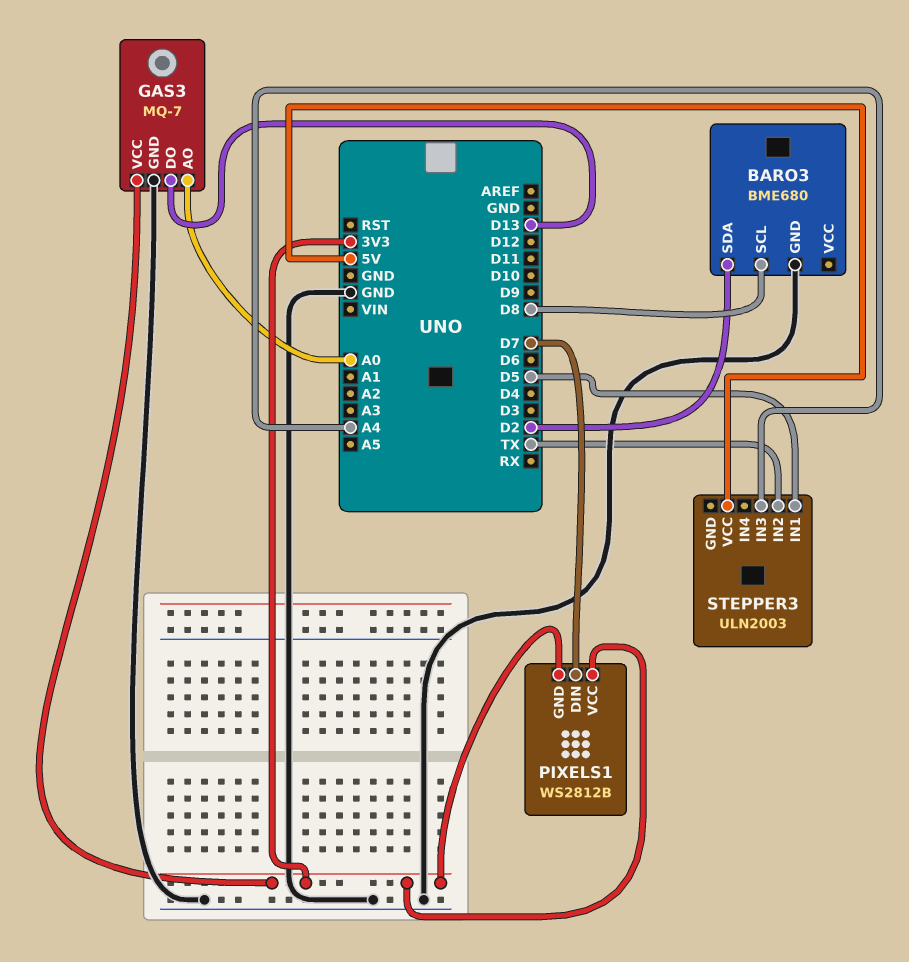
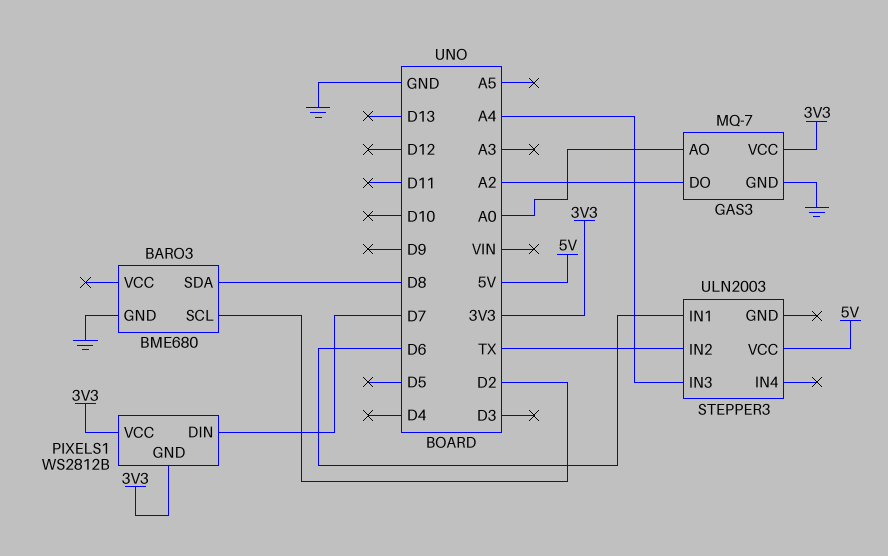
BARO3 pin SCL: D8 -> D2
BARO3 pin SDA: D2 -> D8
GAS3 pin DO: D13 -> A2
STEPPER3 pin IN1: D5 -> D6

